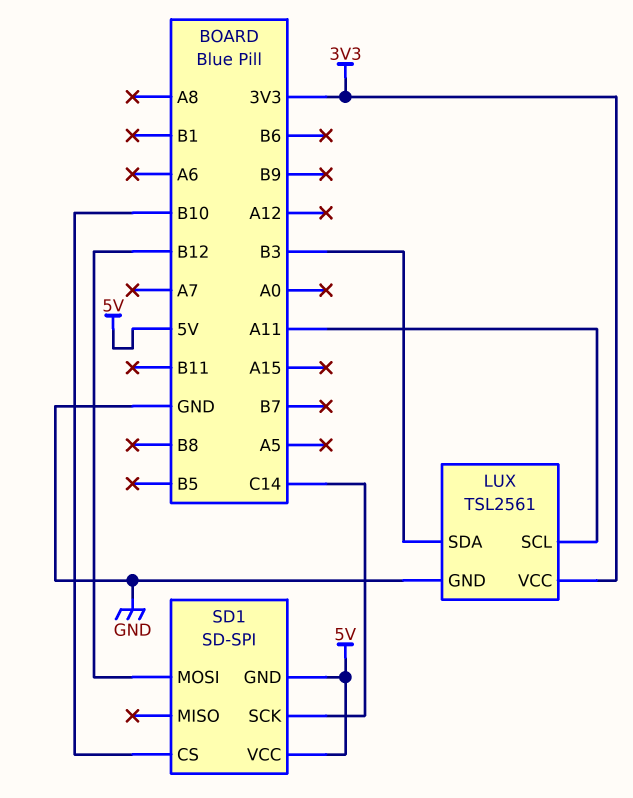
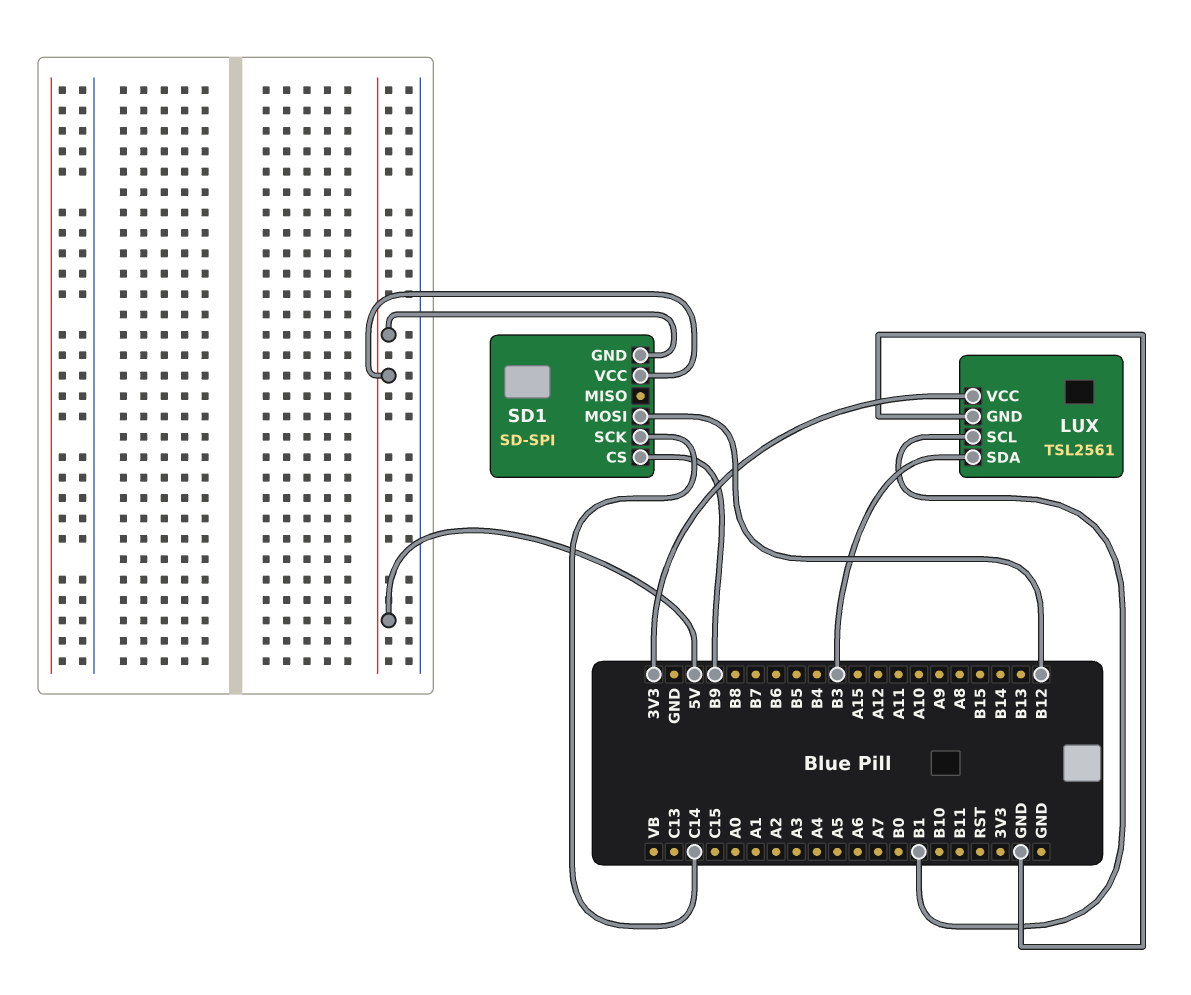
LUX pin SCL: A11 -> B1
SD1 pin CS: B10 -> B9

